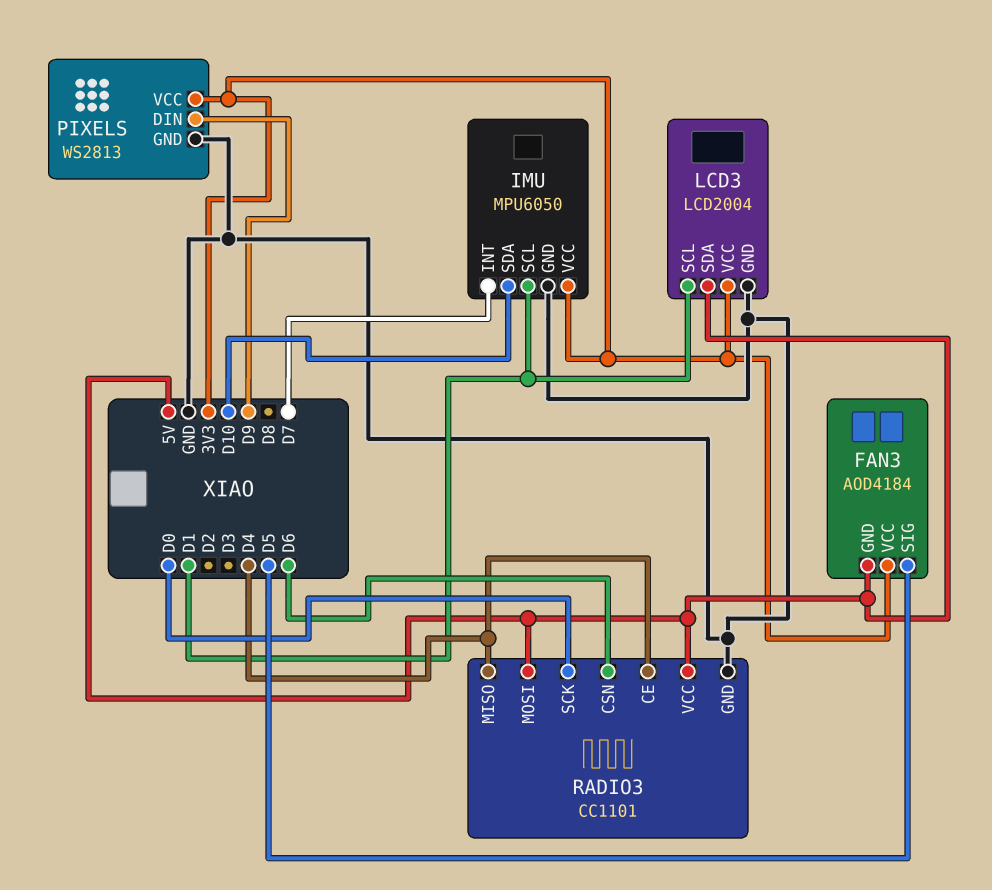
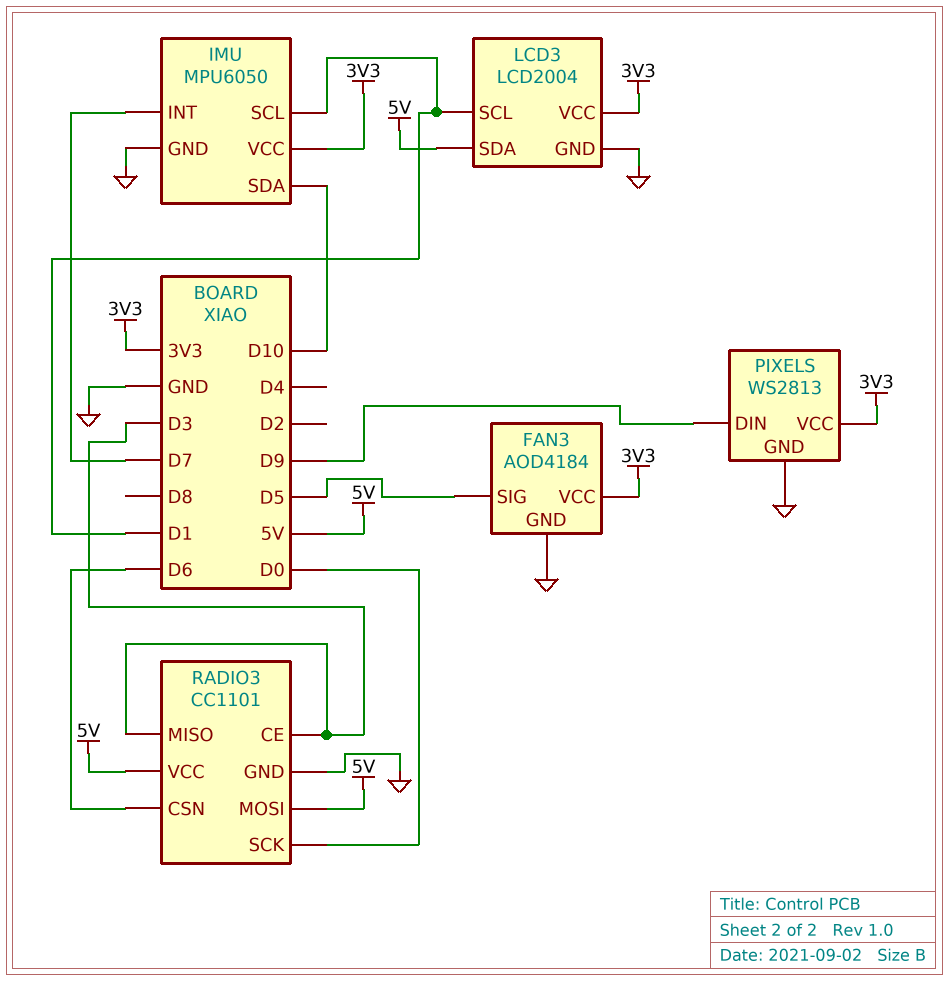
FAN3 pin GND: 5V -> GND
RADIO3 pin CE: D4 -> D3
RADIO3 pin MISO: D4 -> D3

